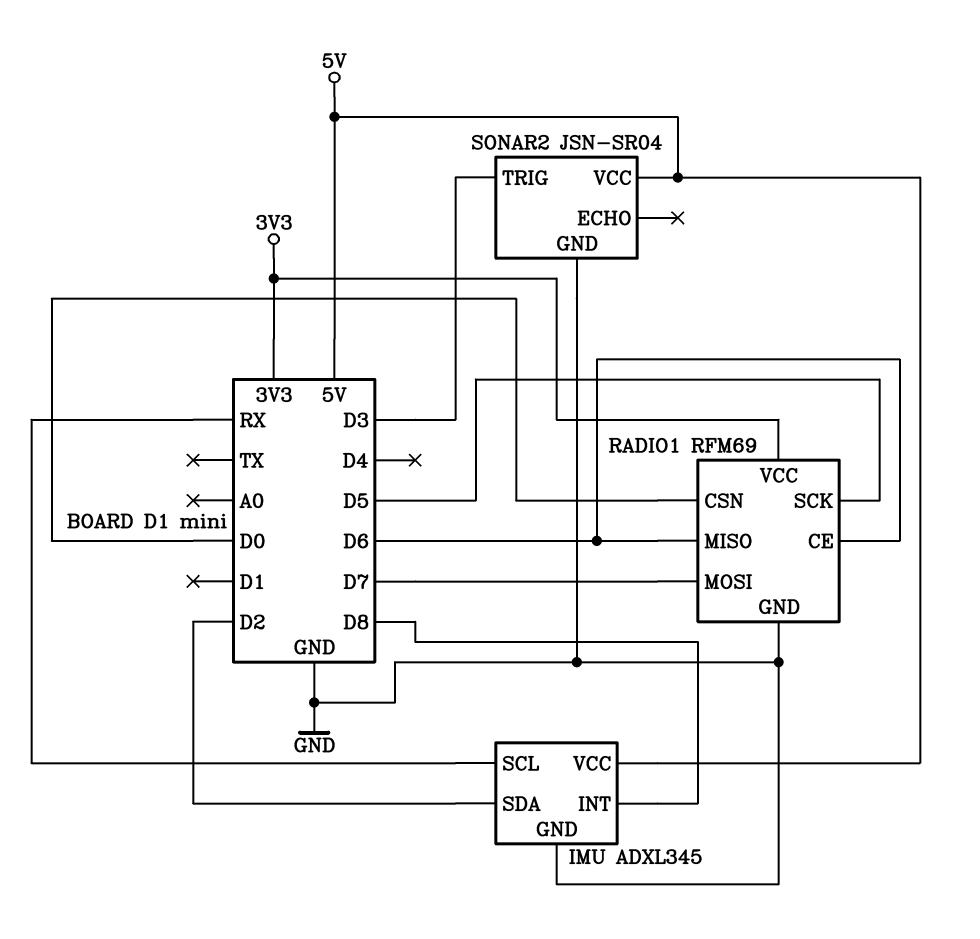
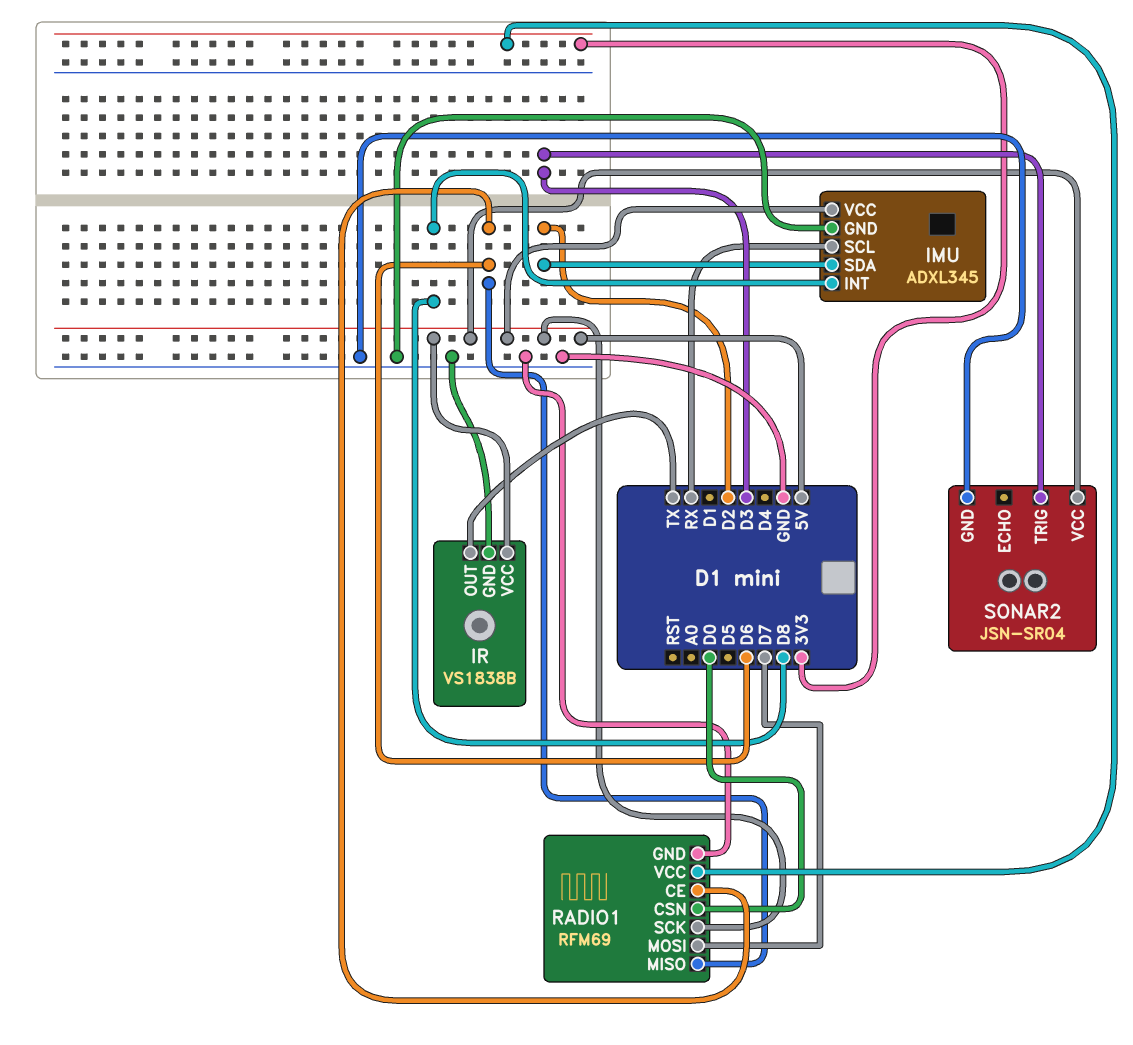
IR: none -> VS1838B
IR pin GND: none -> GND
IR pin OUT: none -> TX
IR pin VCC: none -> 5V
RADIO1 pin SCK: D5 -> 5V

